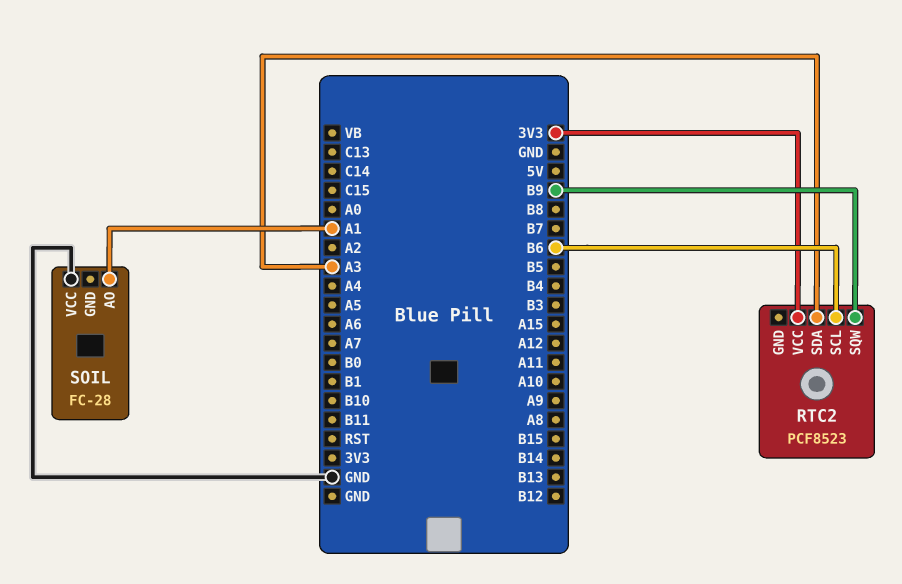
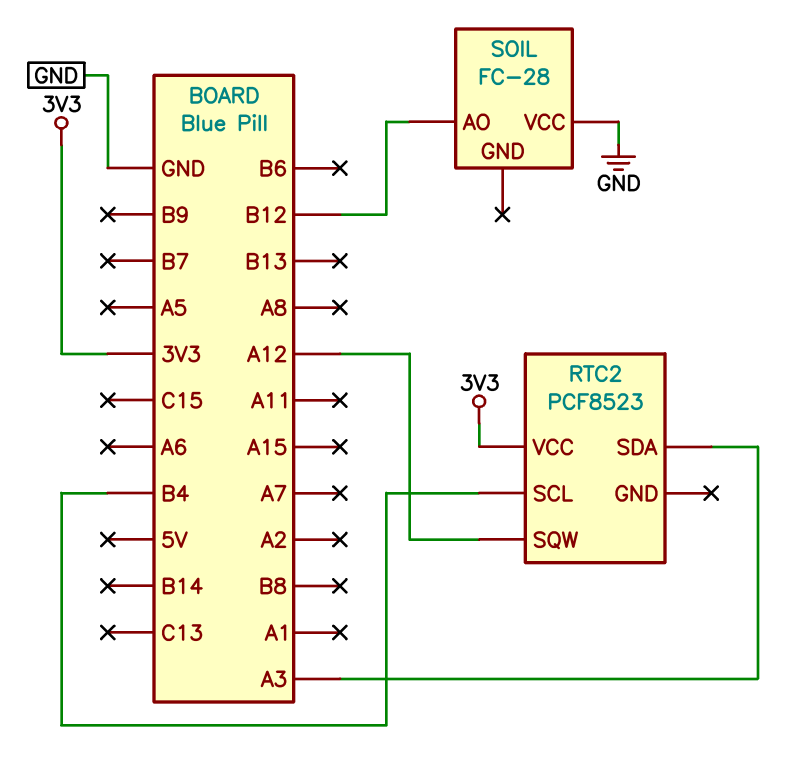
RTC2 pin SCL: B6 -> B4
RTC2 pin SQW: B9 -> A12
SOIL pin AO: A1 -> B12

